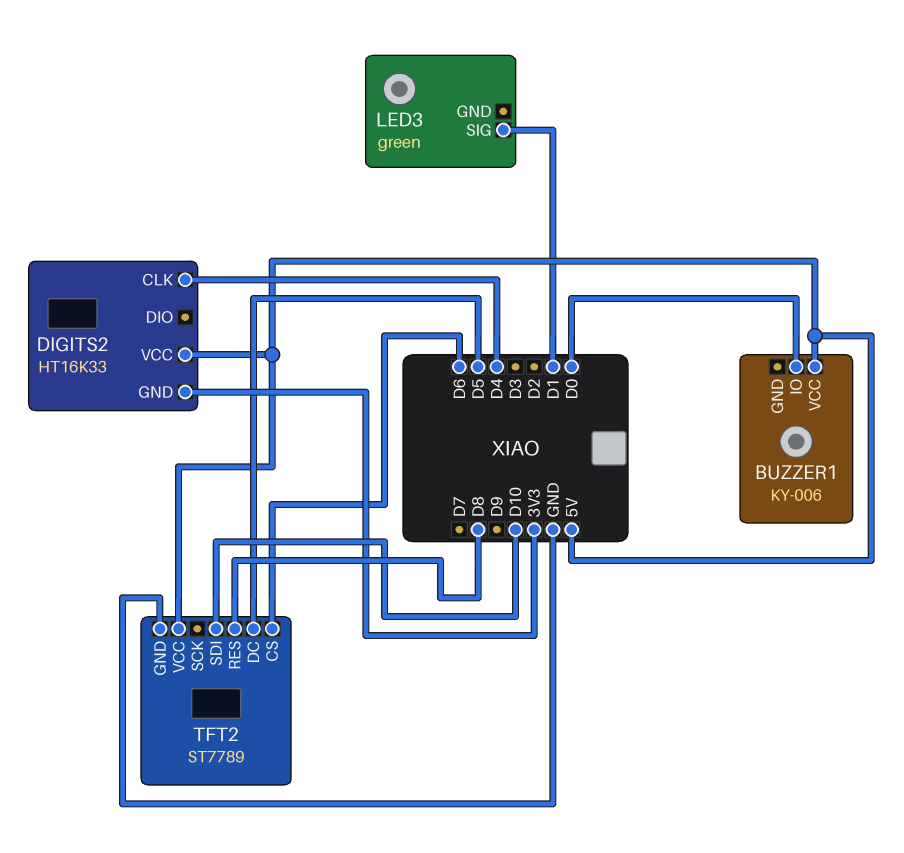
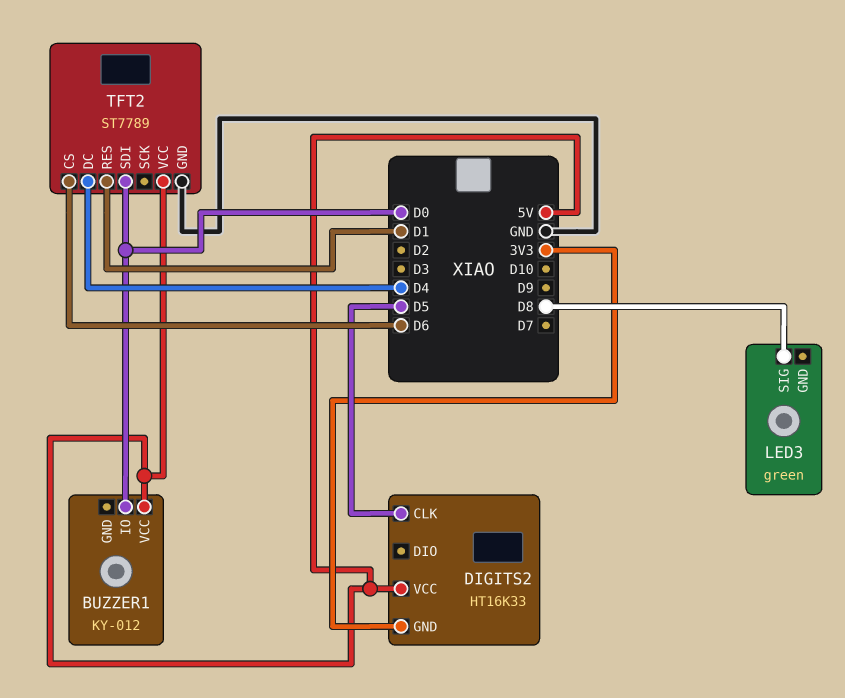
BUZZER1: KY-006 -> KY-012
DIGITS2 pin CLK: D4 -> D5
LED3 pin SIG: D1 -> D8
TFT2 pin DC: D5 -> D4
TFT2 pin RES: D8 -> D1
TFT2 pin SDI: D10 -> D0

